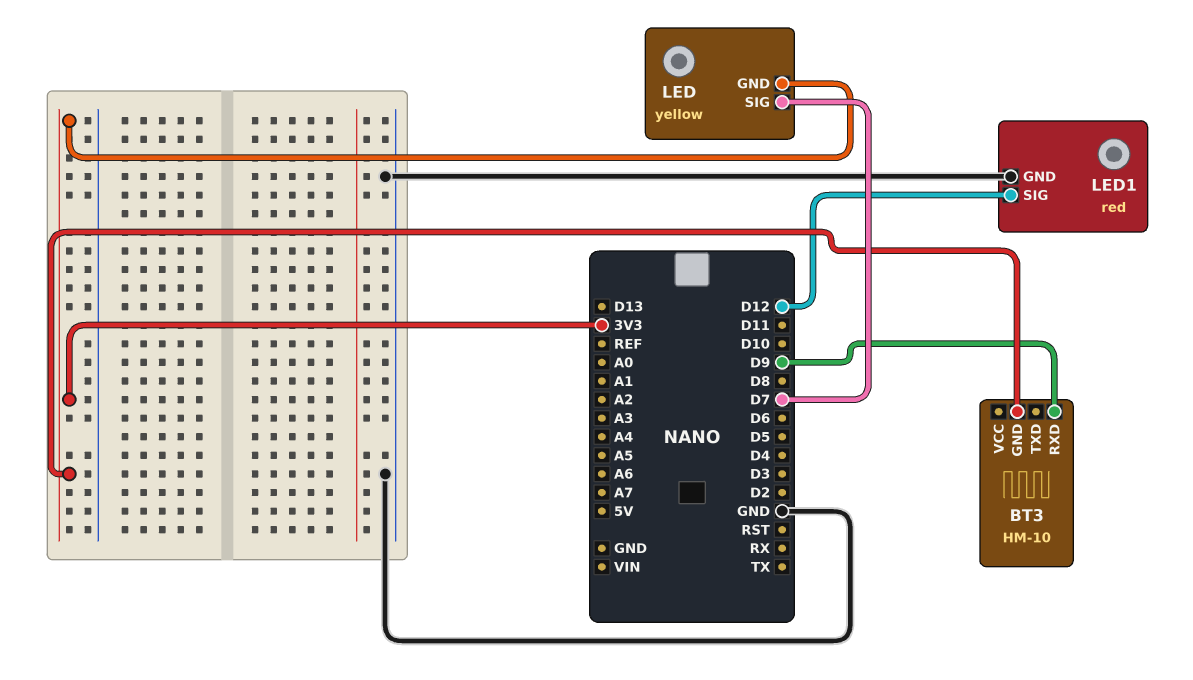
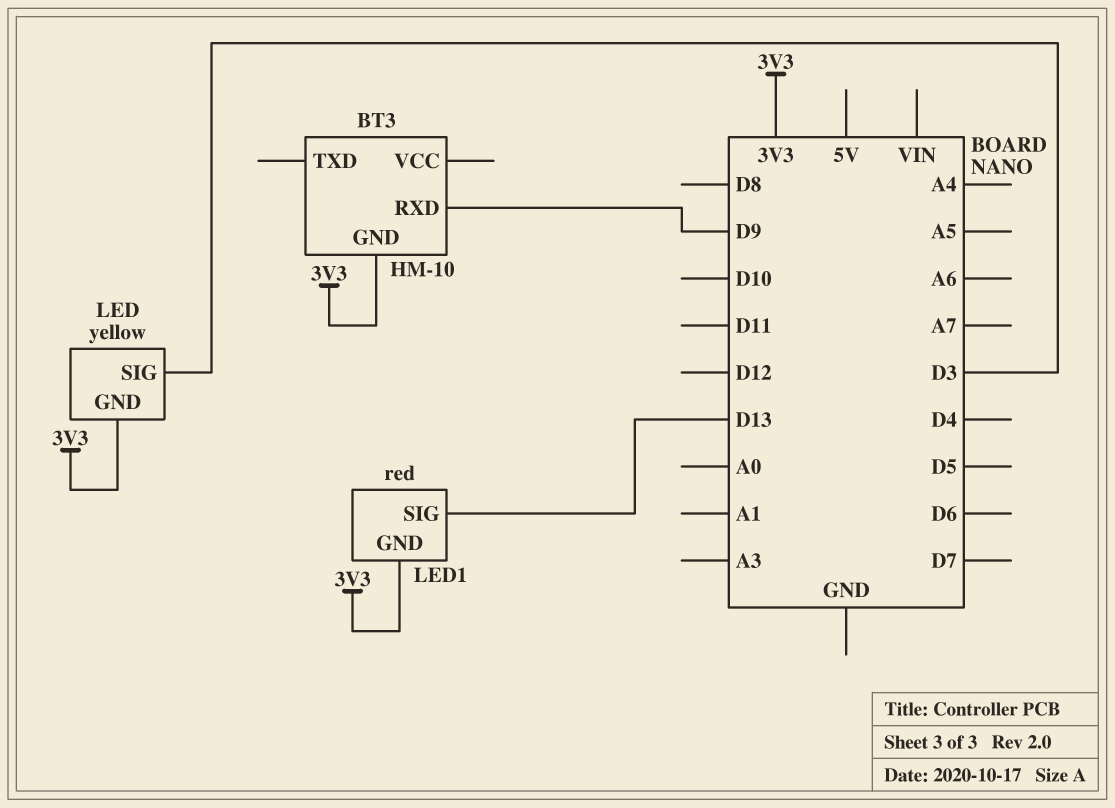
LED pin SIG: D7 -> D3
LED1 pin GND: GND -> 3V3
LED1 pin SIG: D12 -> D13

